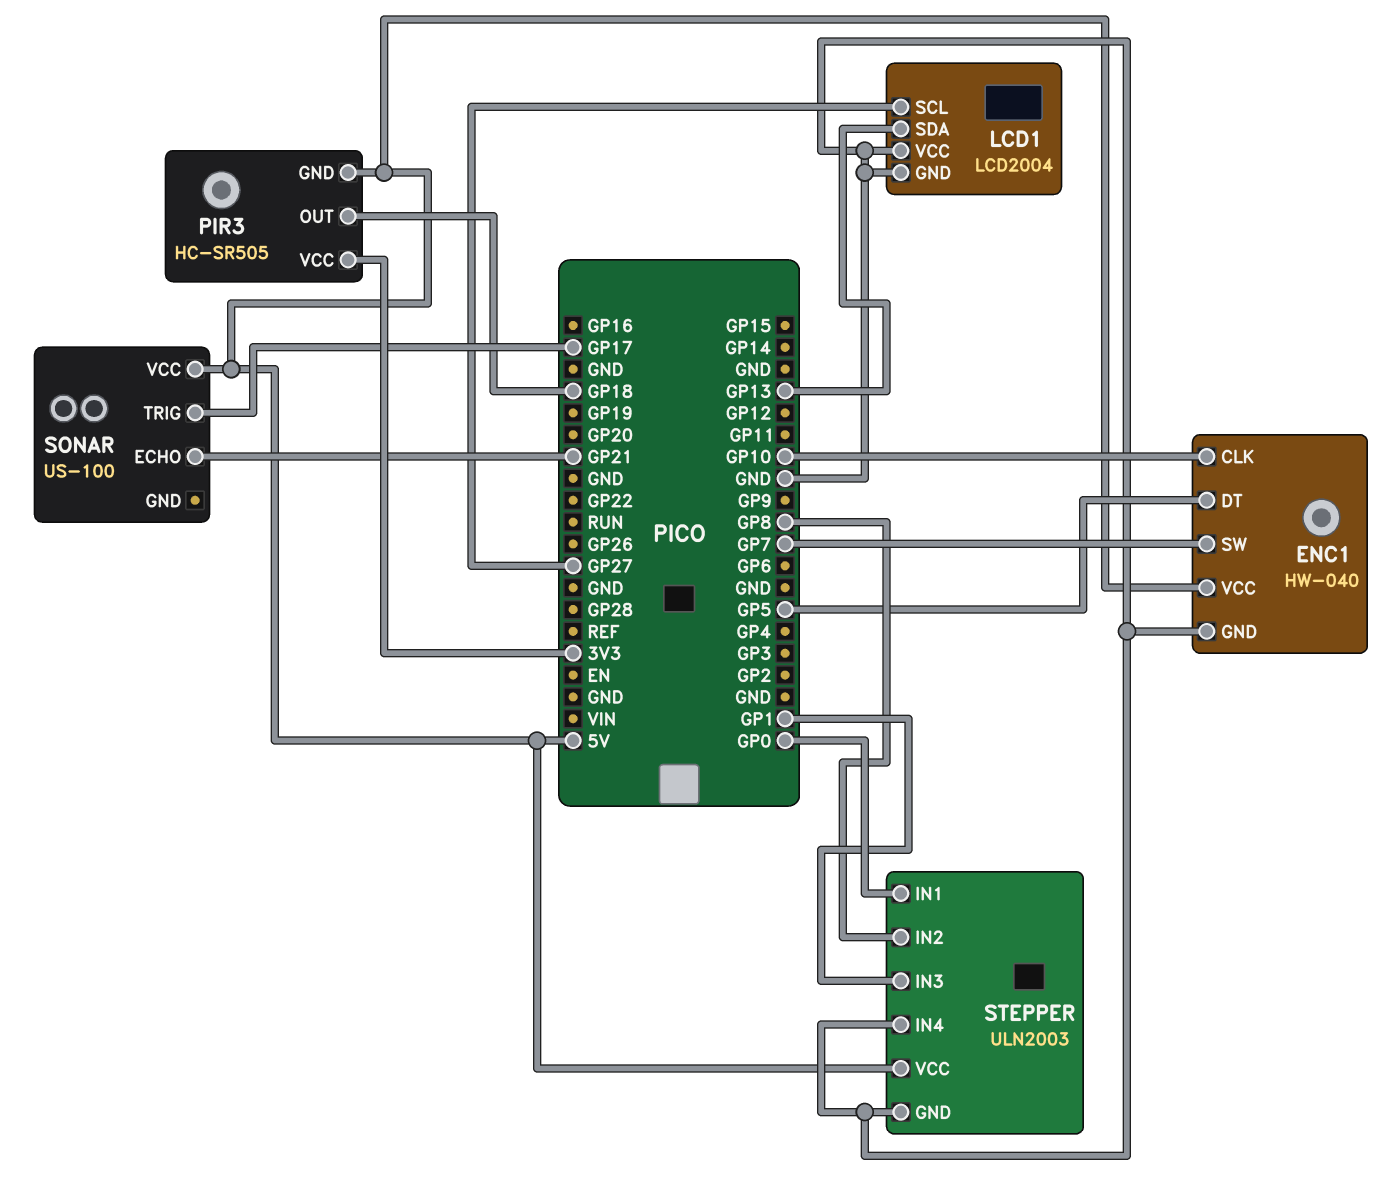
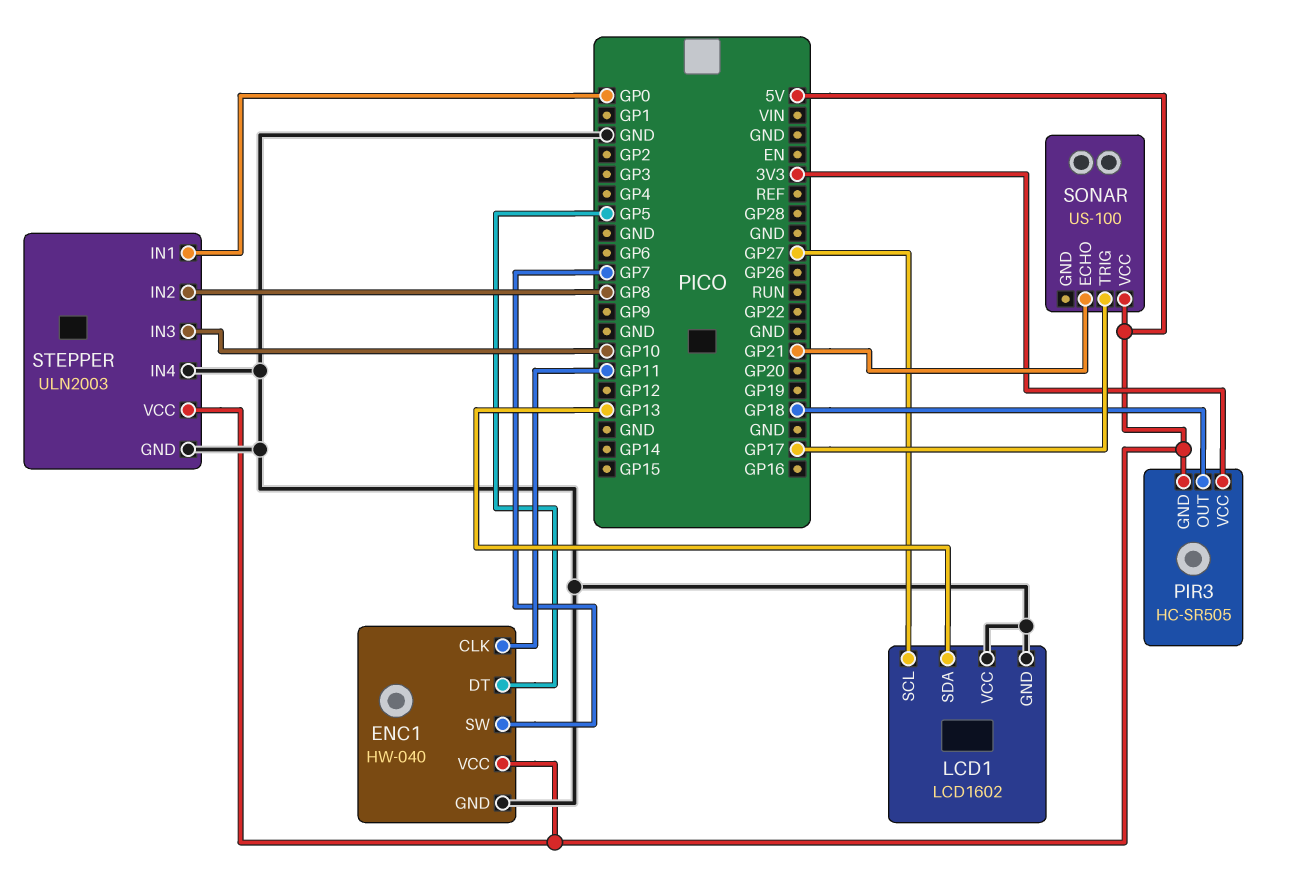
ENC1 pin CLK: GP10 -> GP11
LCD1: LCD2004 -> LCD1602
STEPPER pin IN3: GP1 -> GP10

